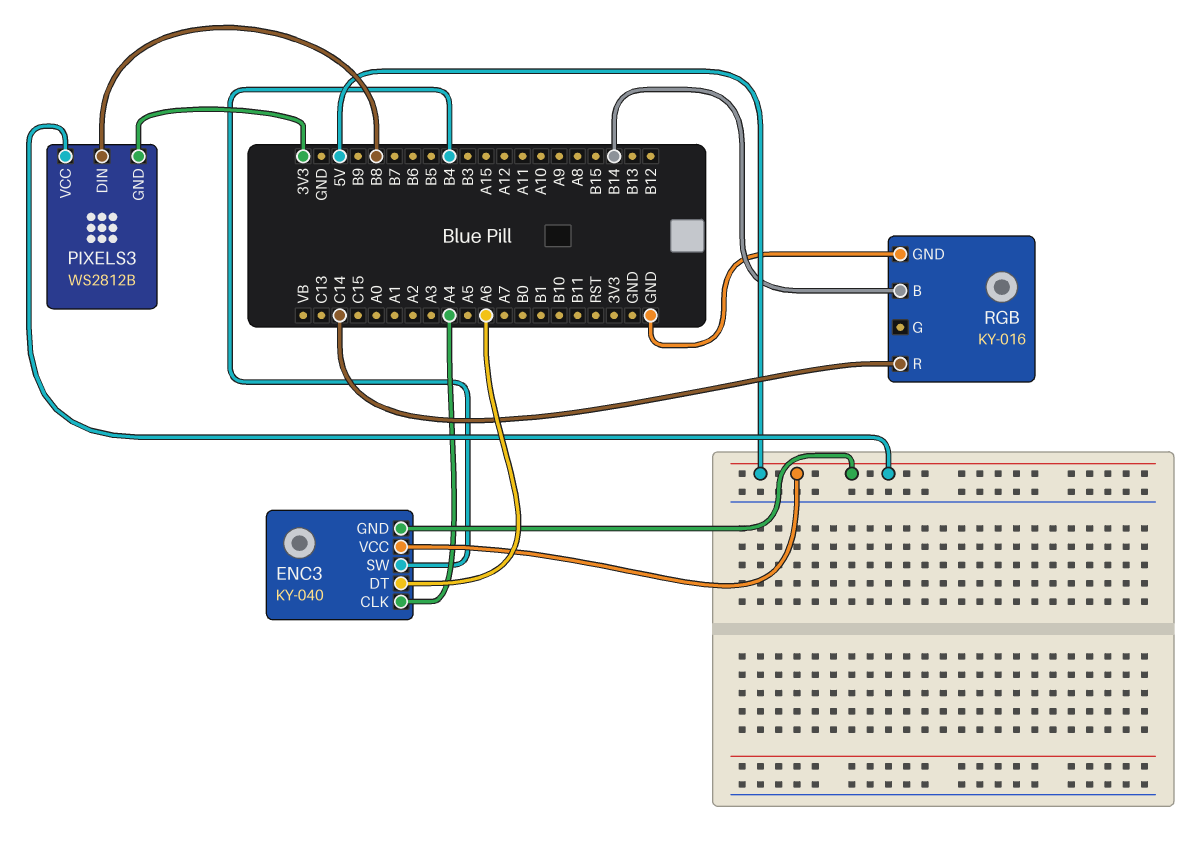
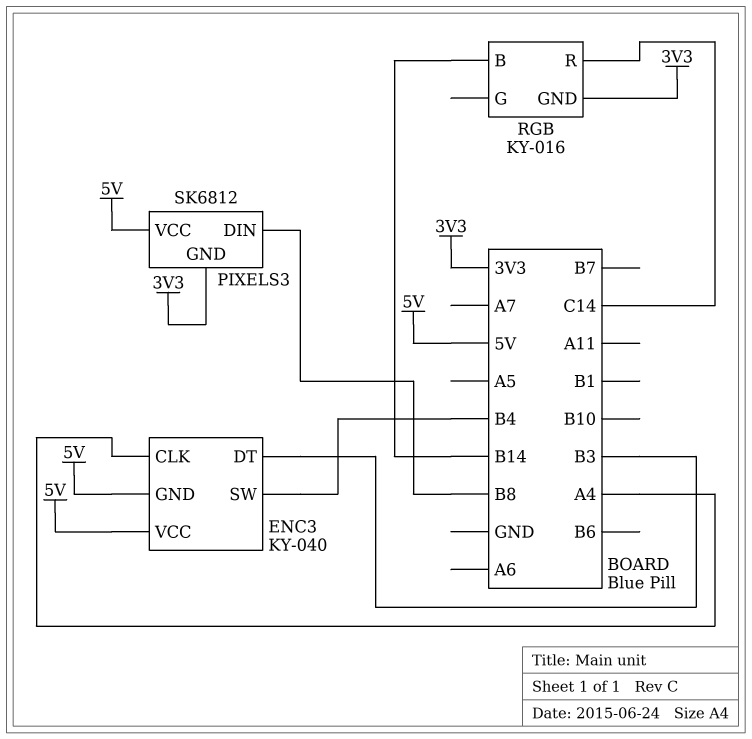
ENC3 pin DT: A6 -> B3
PIXELS3: WS2812B -> SK6812
RGB pin GND: GND -> 3V3

